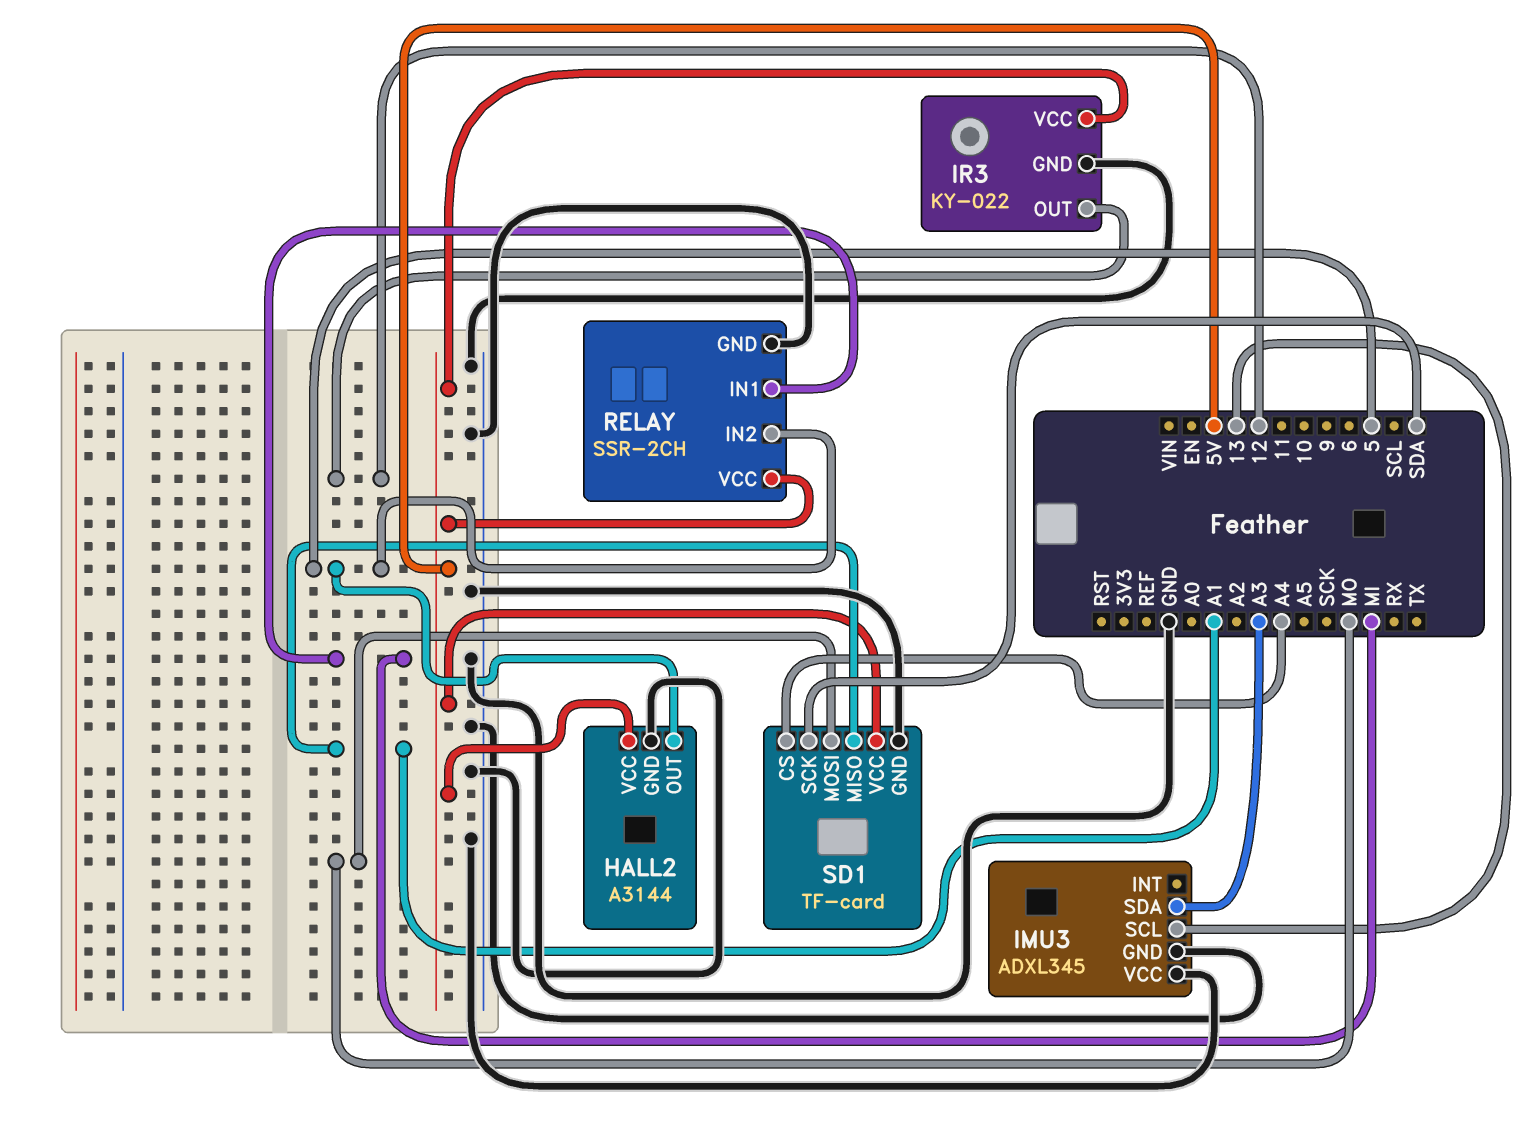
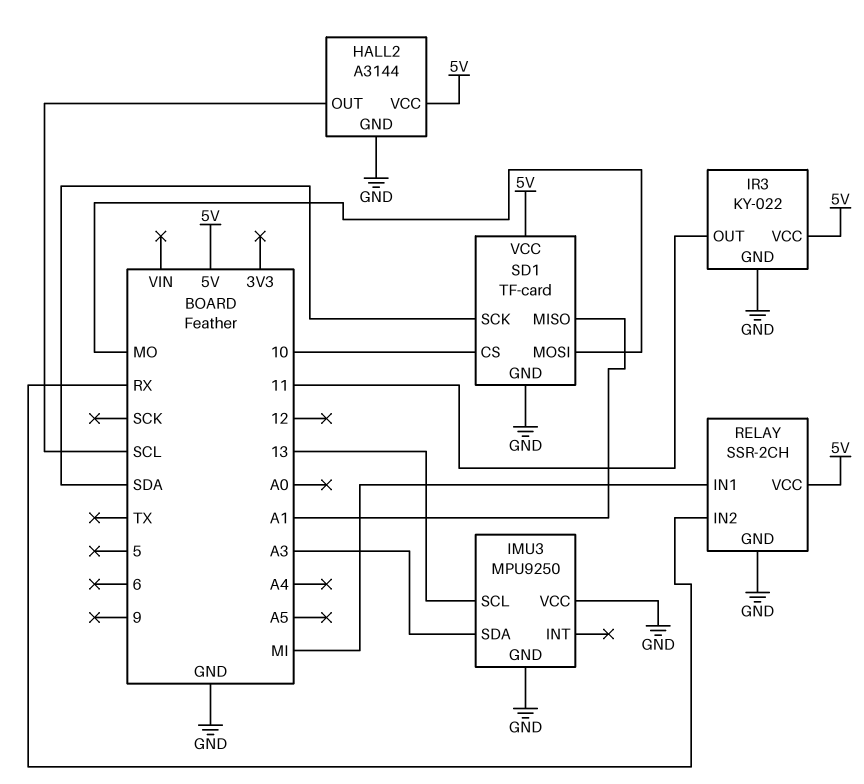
HALL2 pin OUT: 5 -> SCL
IMU3: ADXL345 -> MPU9250
IR3 pin OUT: 12 -> 11
RELAY pin IN2: 5 -> RX
SD1 pin CS: A4 -> 10

